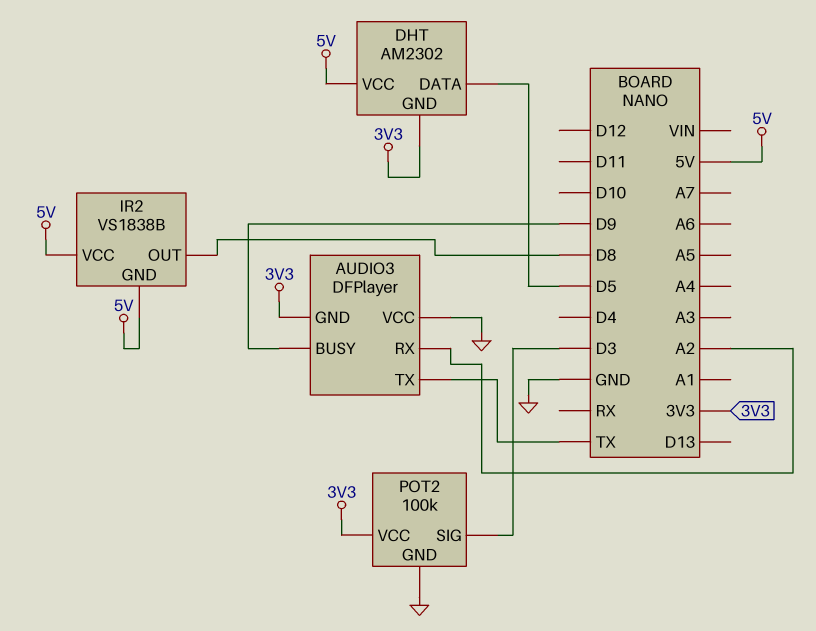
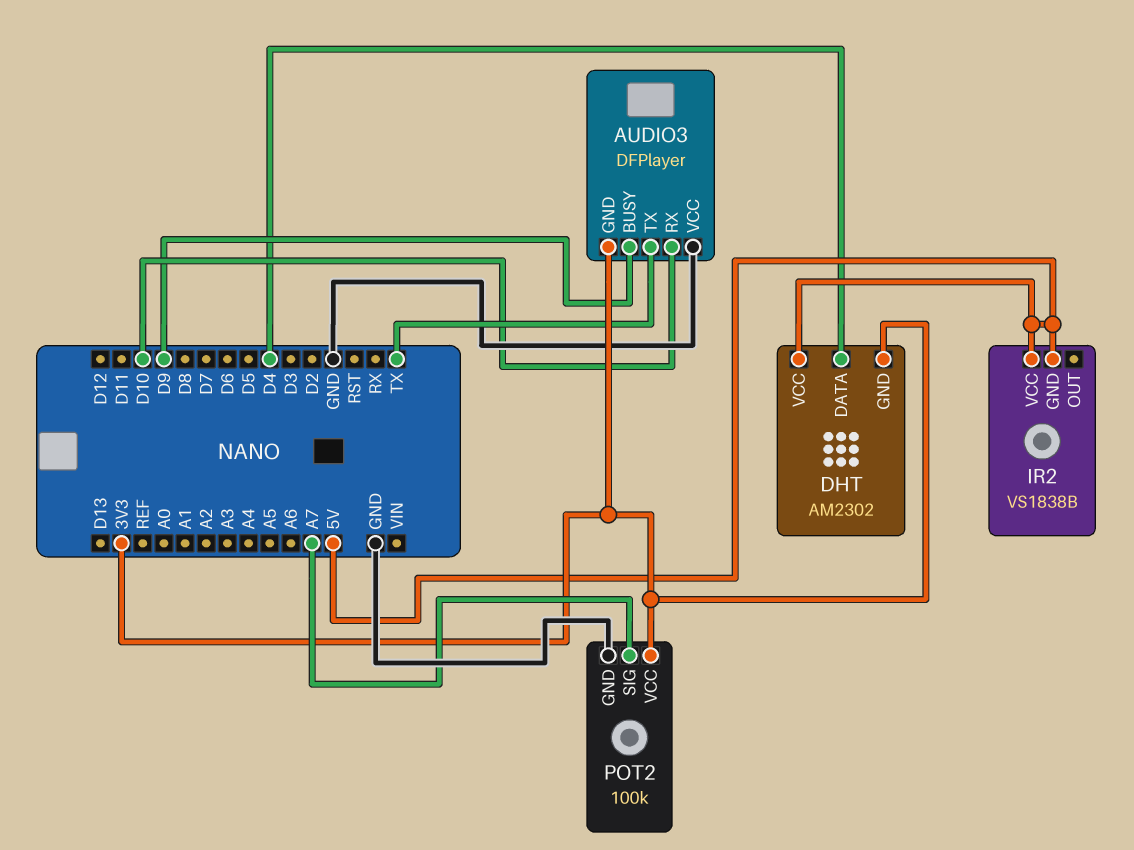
AUDIO3 pin RX: A2 -> D10
DHT pin DATA: D5 -> D4
IR2 pin OUT: D8 -> none
POT2 pin SIG: D3 -> A7

